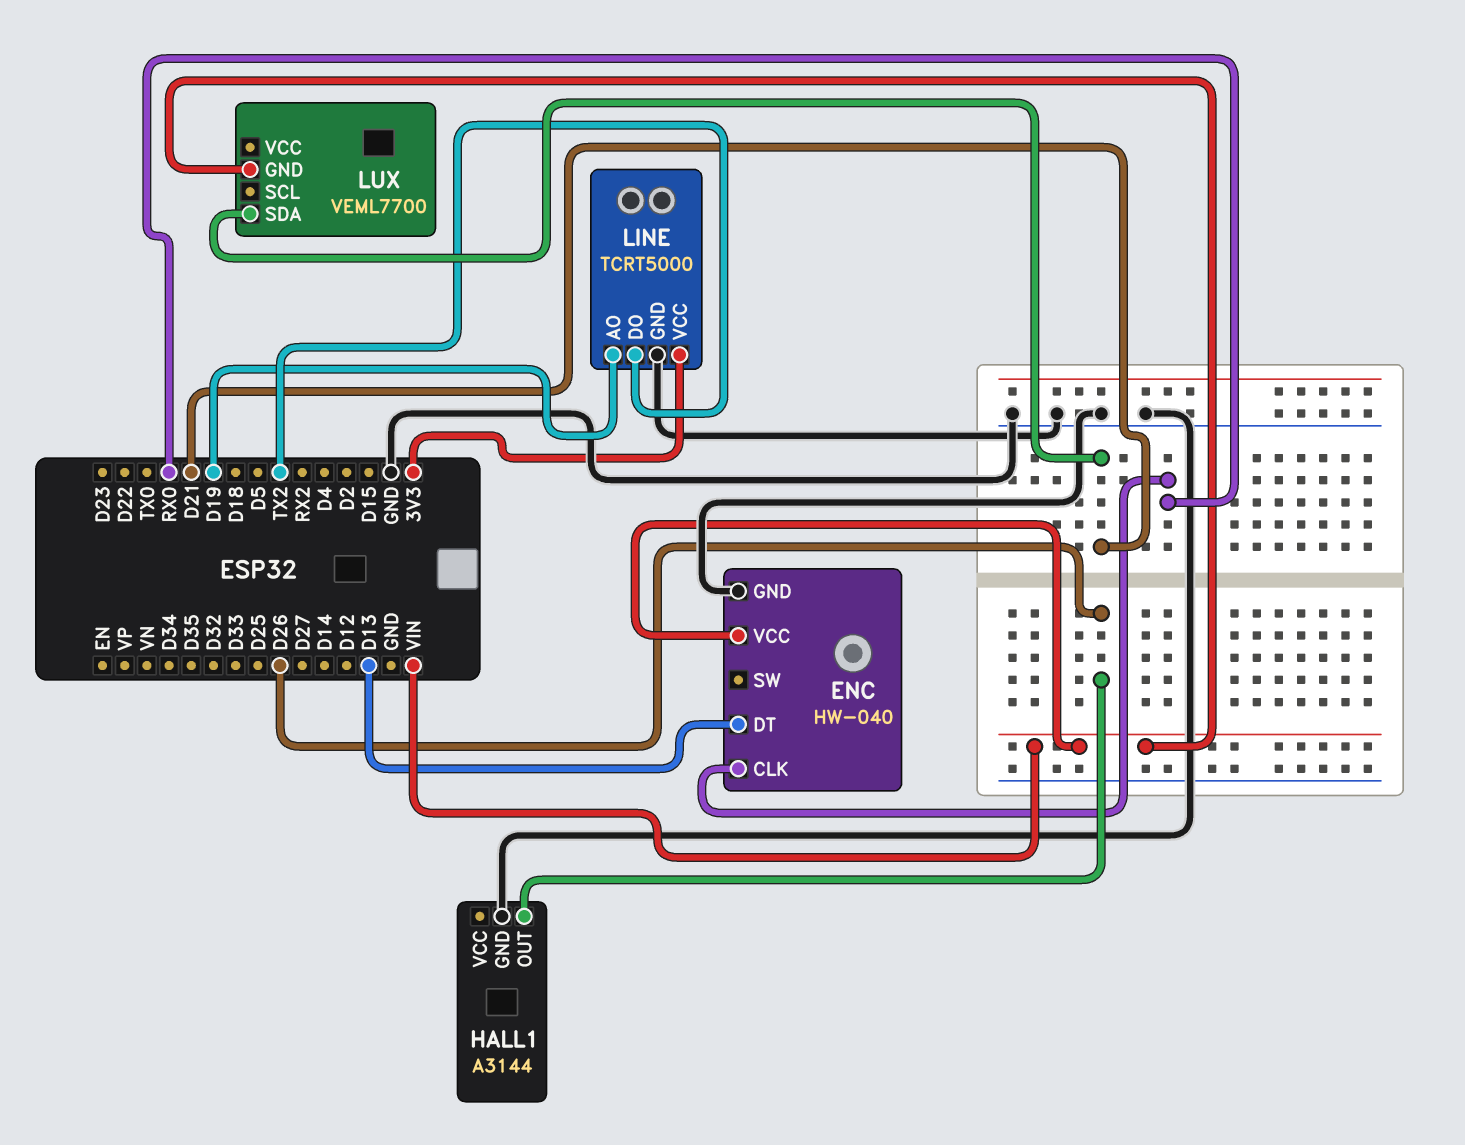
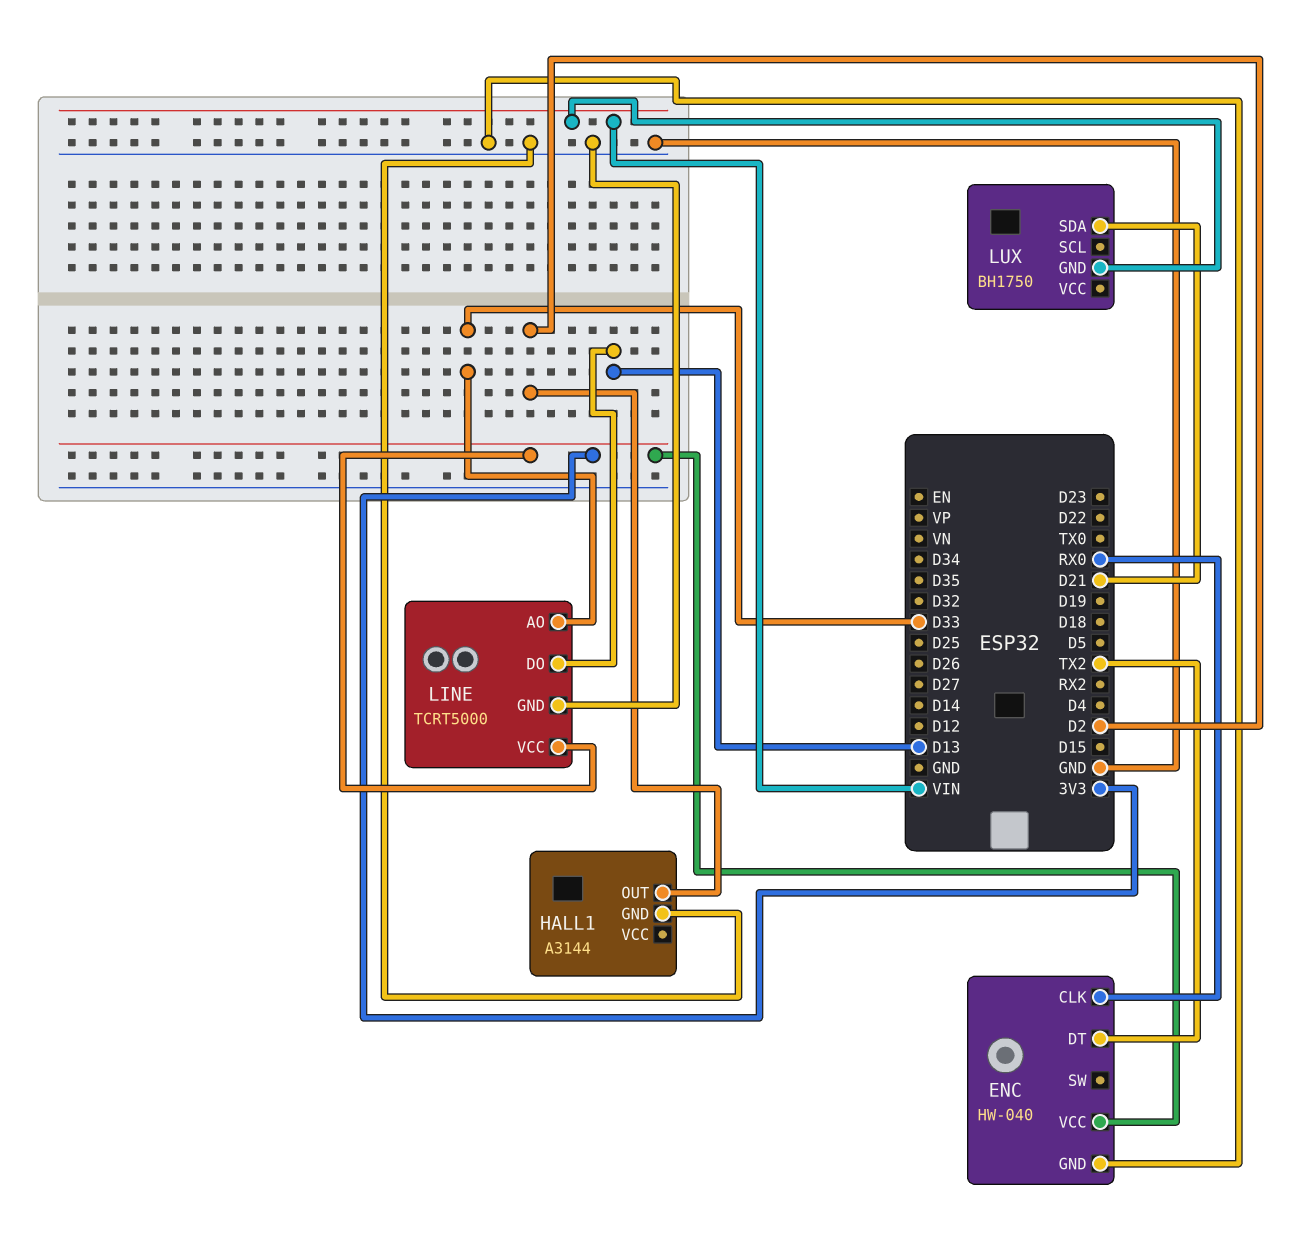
ENC pin DT: D13 -> TX2
ENC pin VCC: VIN -> 3V3
HALL1 pin OUT: D26 -> D2
LINE pin AO: D19 -> D33
LINE pin DO: TX2 -> D13
LUX: VEML7700 -> BH1750

